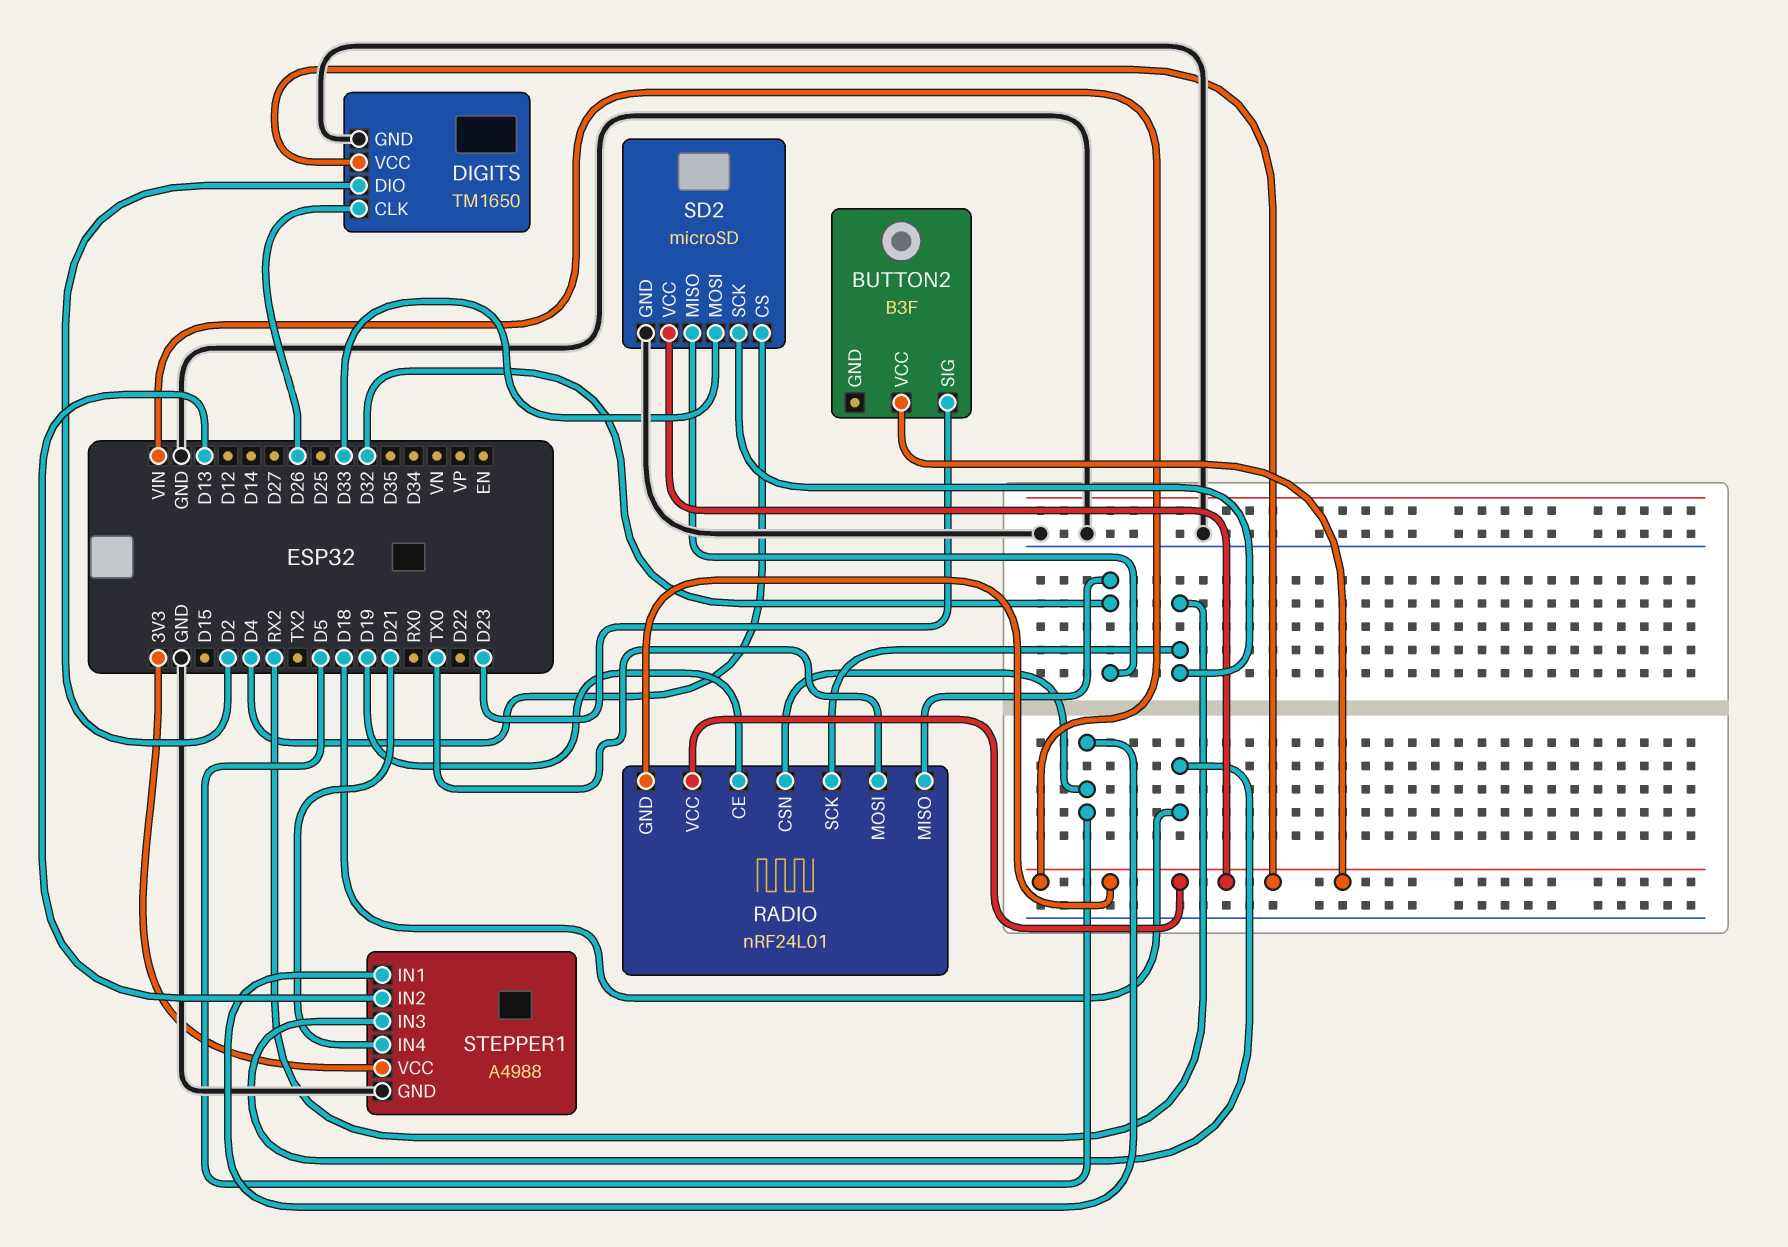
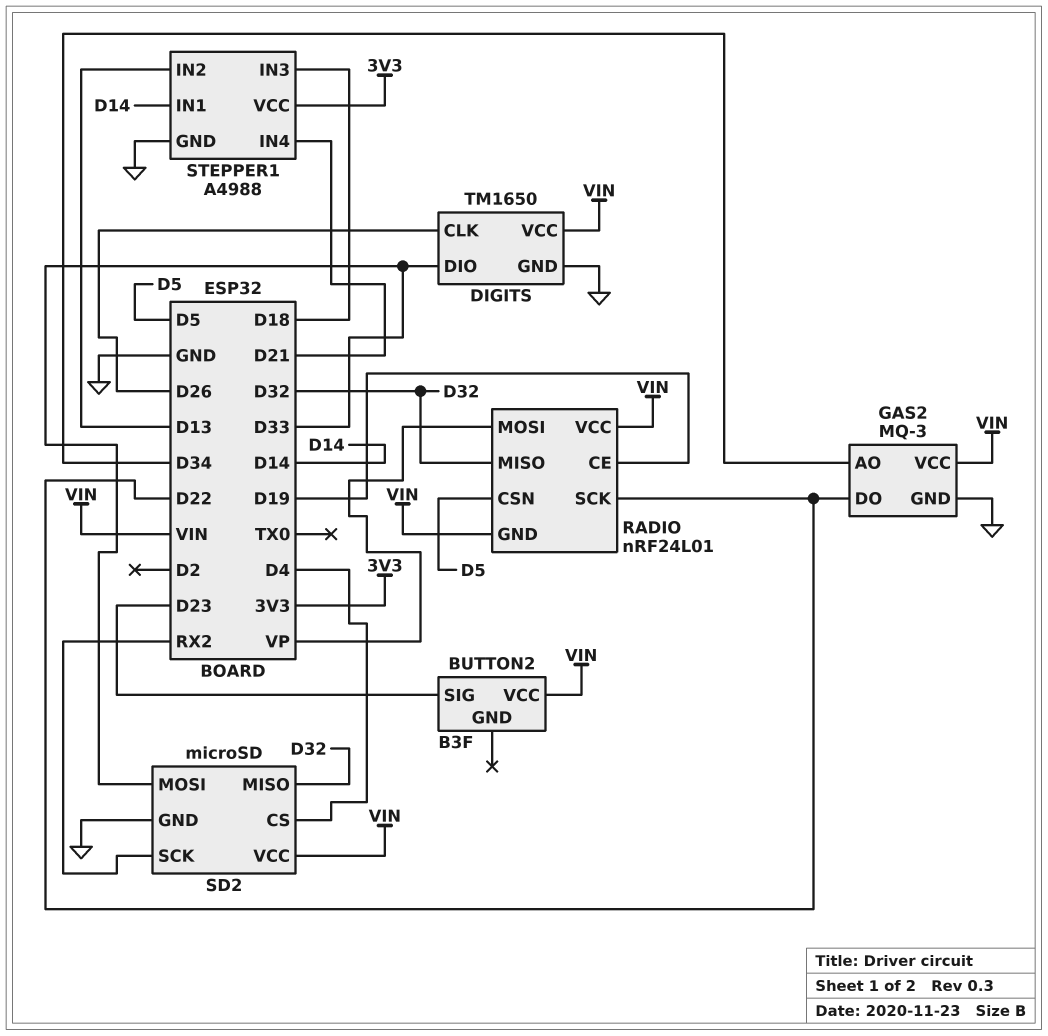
DIGITS pin DIO: D2 -> D33
GAS2: none -> MQ-3
GAS2 pin AO: none -> D34
GAS2 pin DO: none -> D22
GAS2 pin GND: none -> GND
GAS2 pin VCC: none -> VIN
RADIO pin MOSI: TX0 -> VP
RADIO pin SCK: RX2 -> D22
STEPPER1 pin IN1: D5 -> D14

